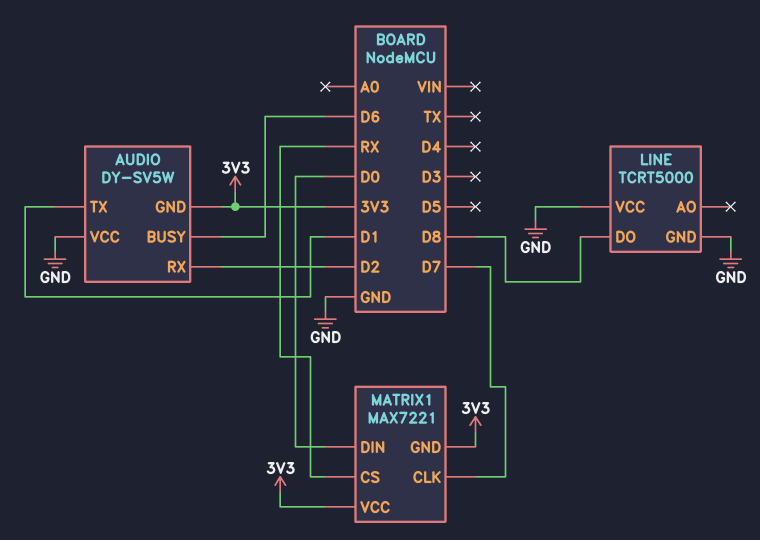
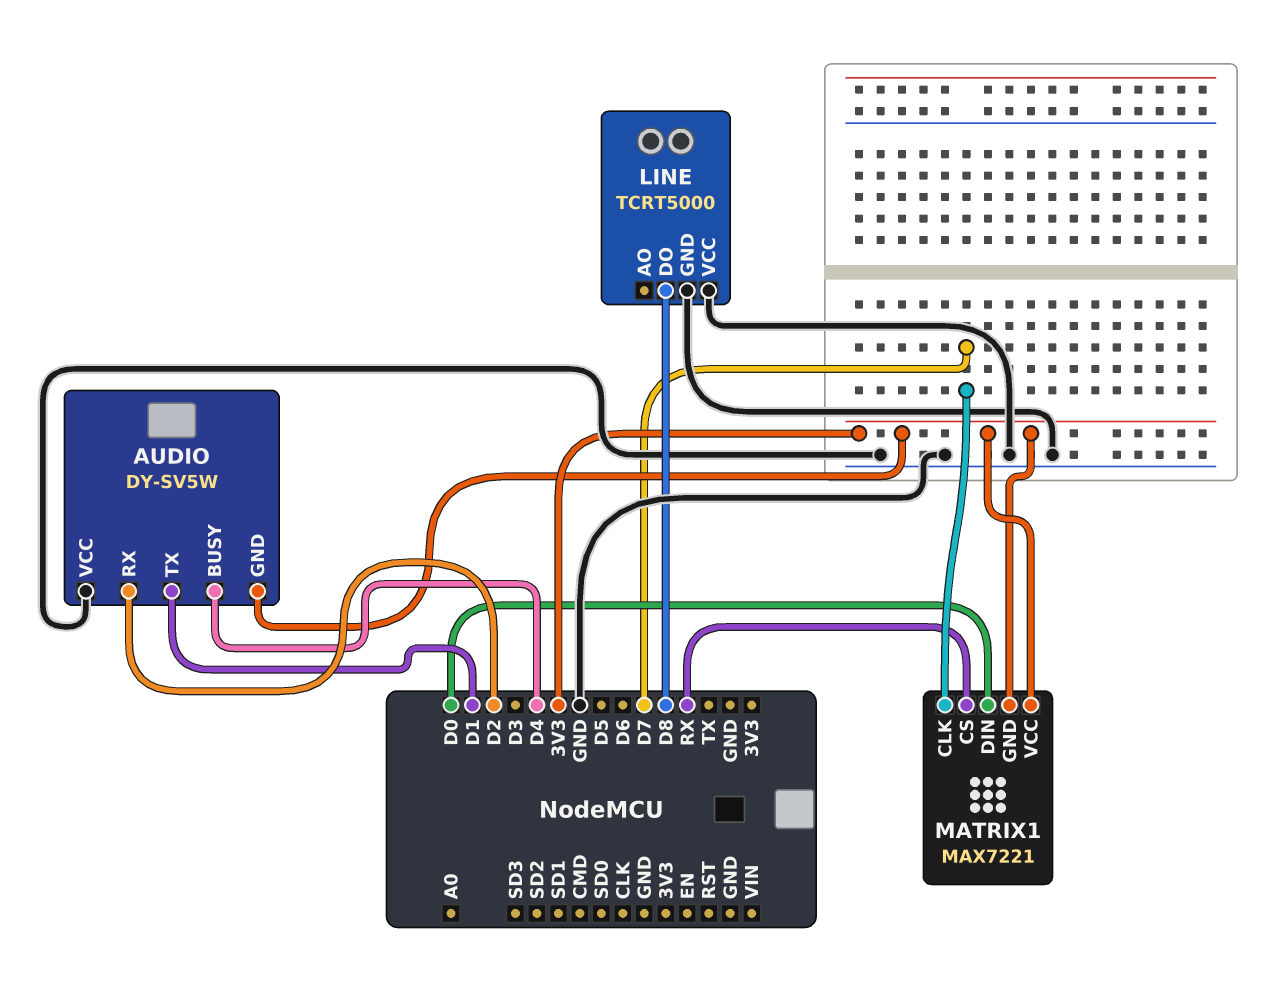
AUDIO pin BUSY: D6 -> D4

